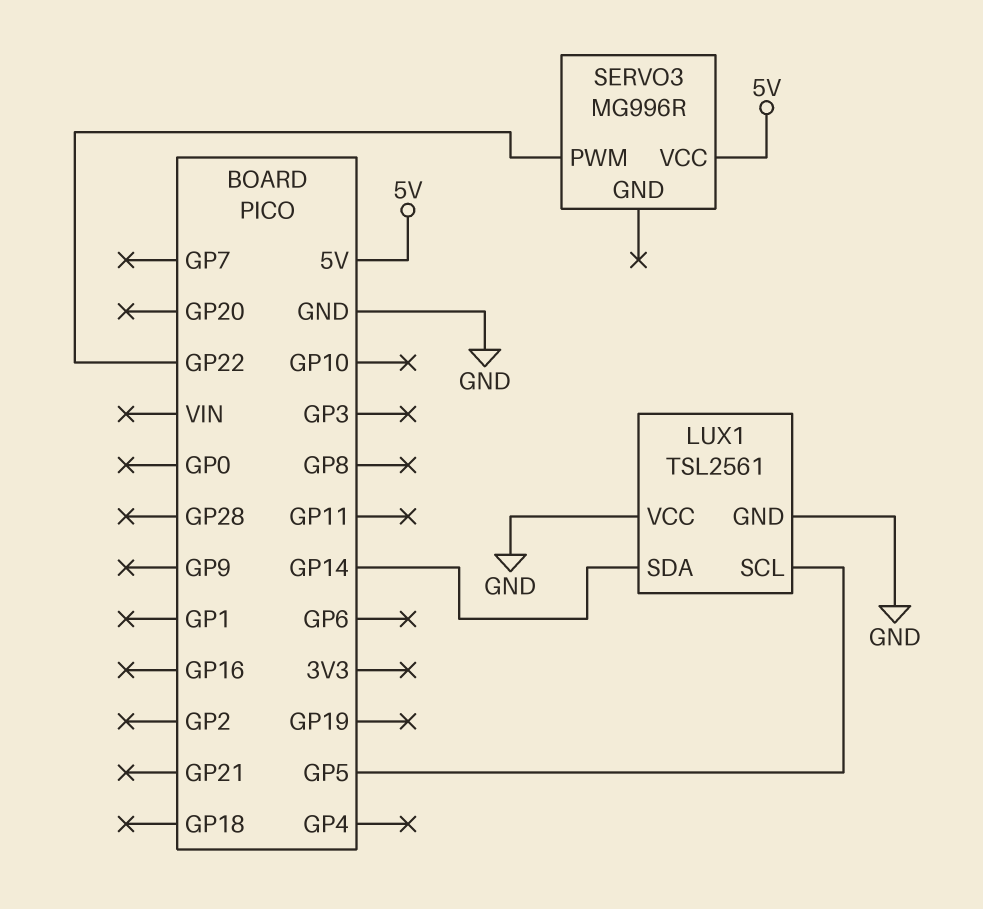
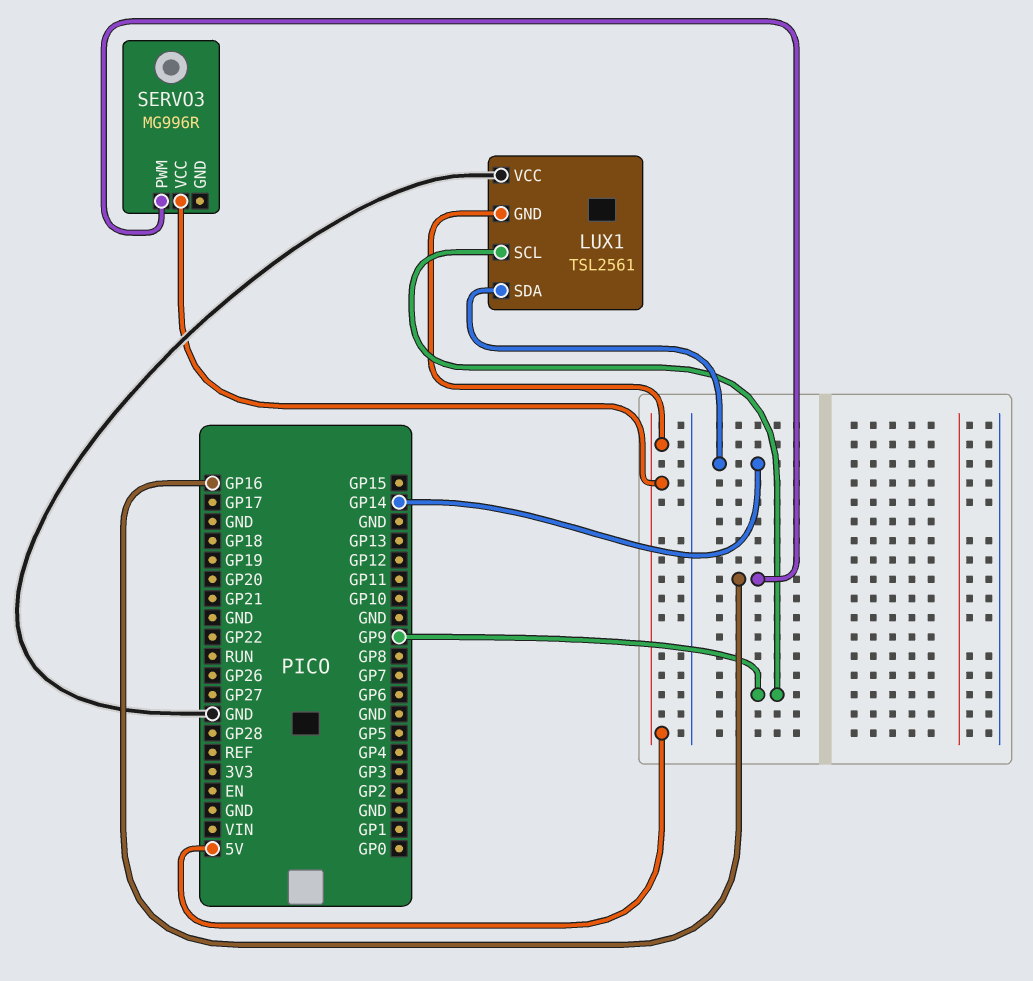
LUX1 pin GND: GND -> 5V
LUX1 pin SCL: GP5 -> GP9
SERVO3 pin PWM: GP22 -> GP16

